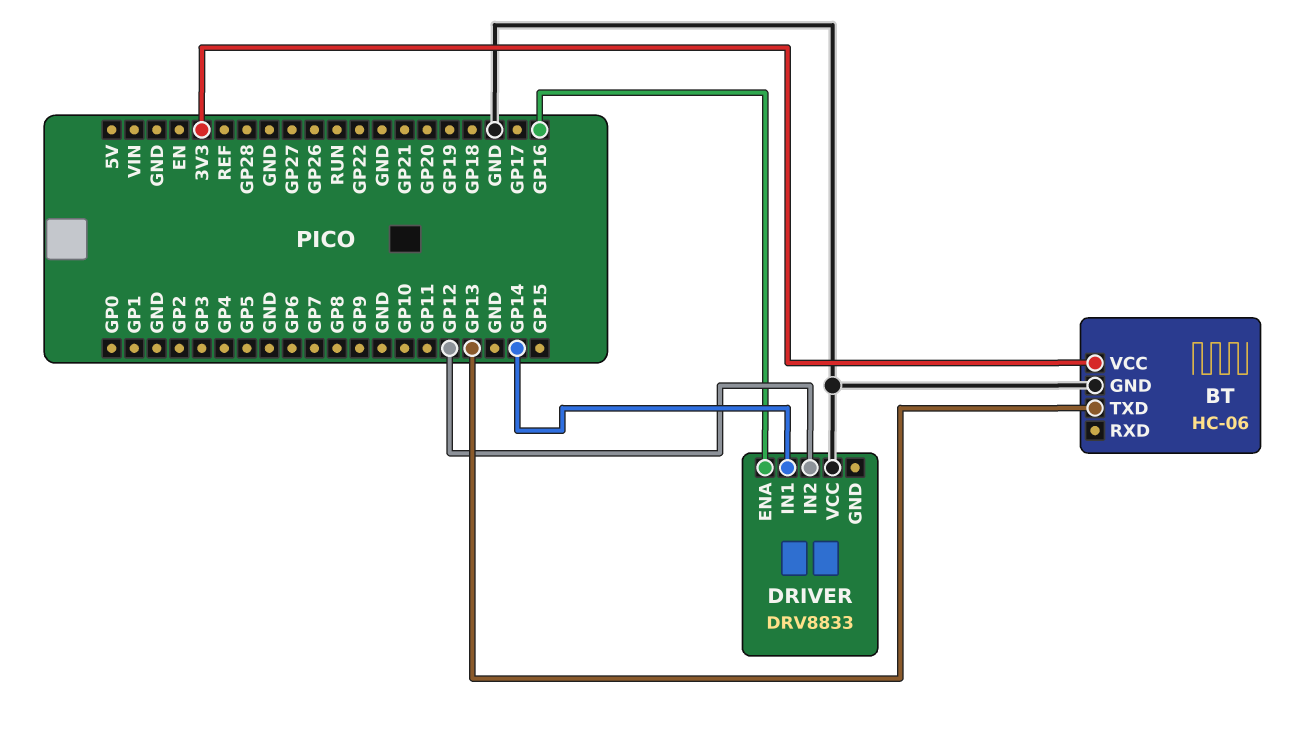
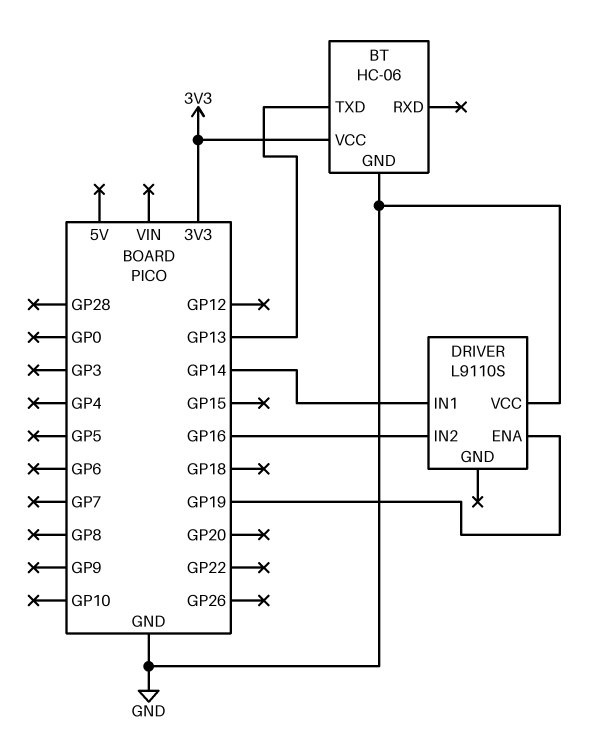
DRIVER: DRV8833 -> L9110S
DRIVER pin ENA: GP16 -> GP19
DRIVER pin IN2: GP12 -> GP16

